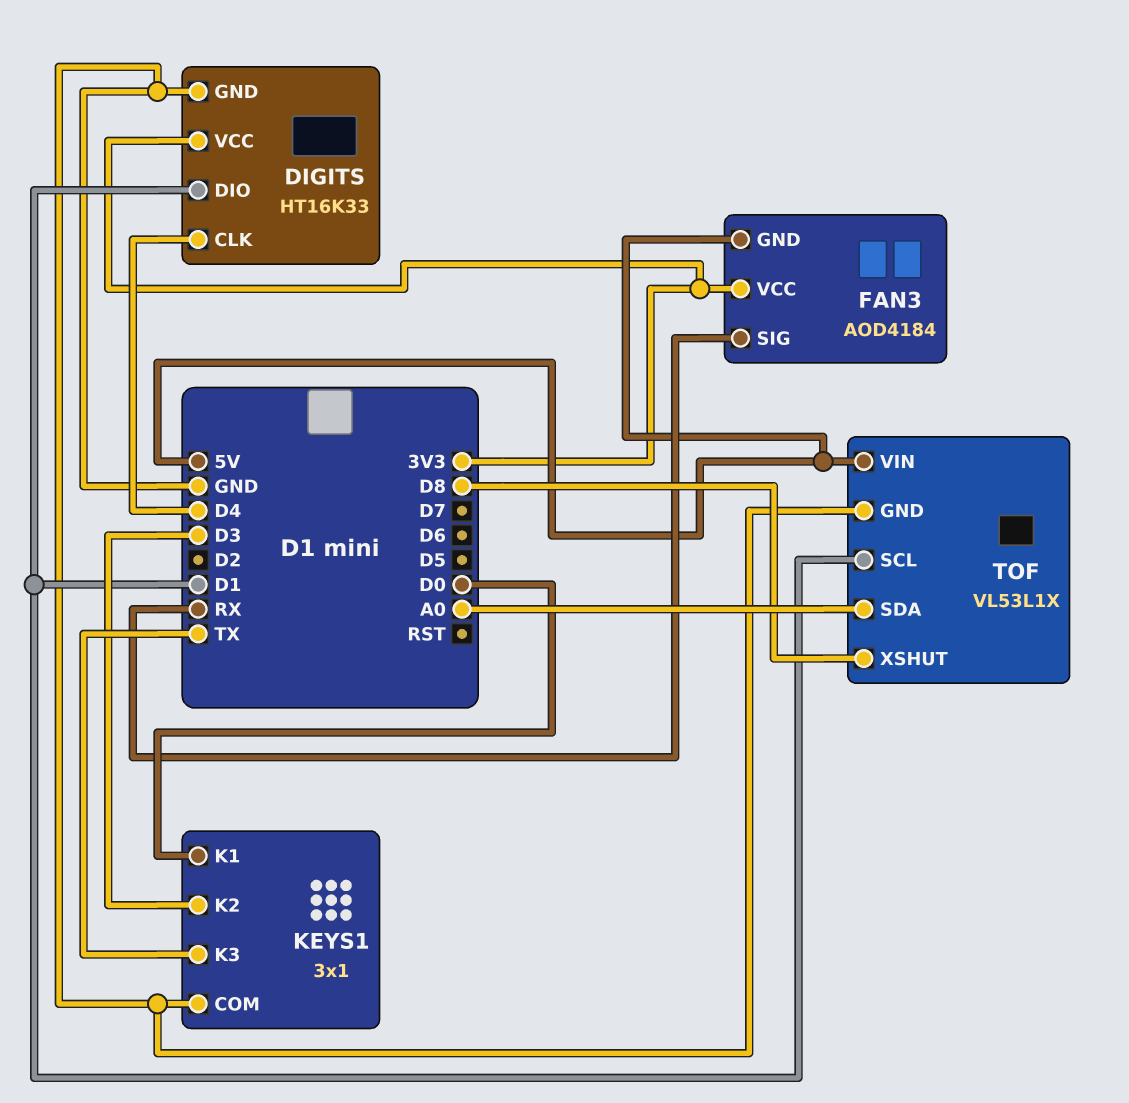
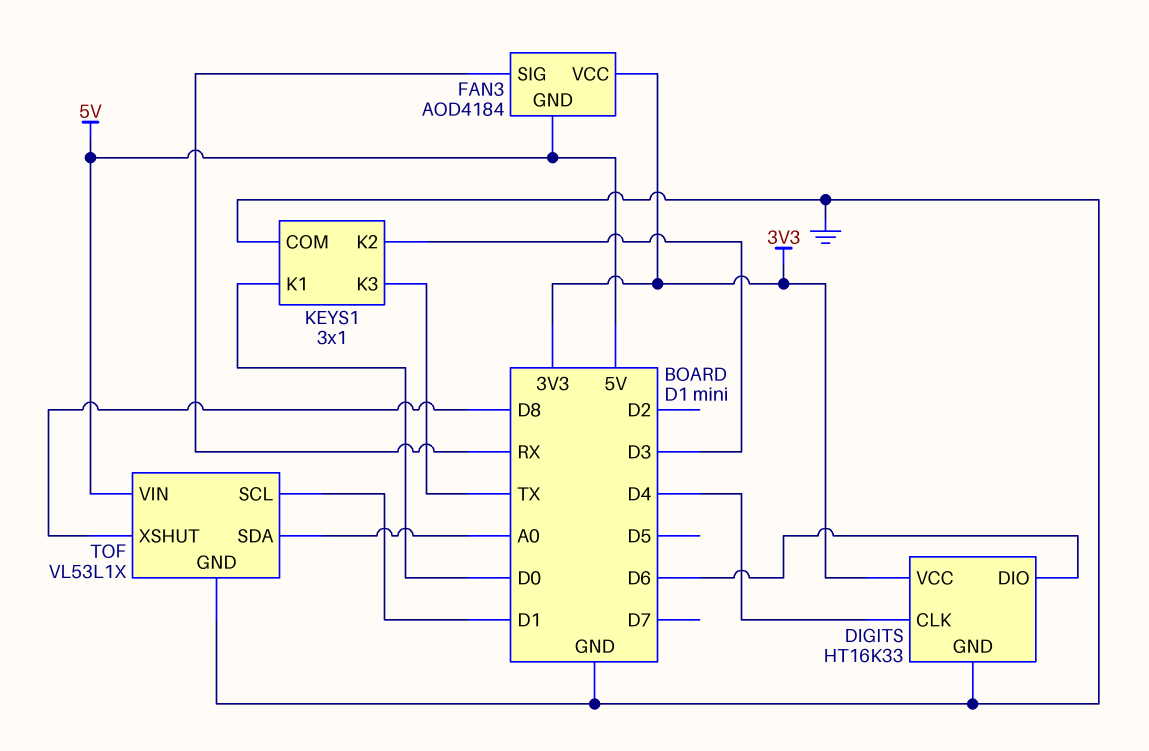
DIGITS pin DIO: D1 -> D6

